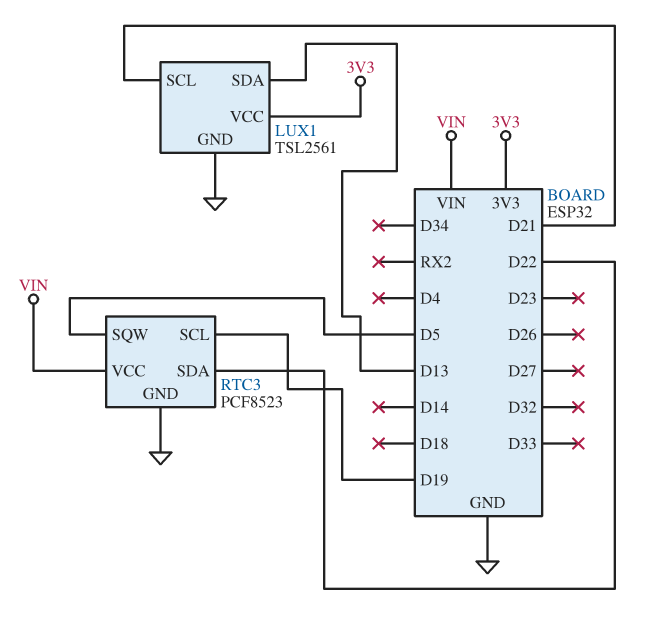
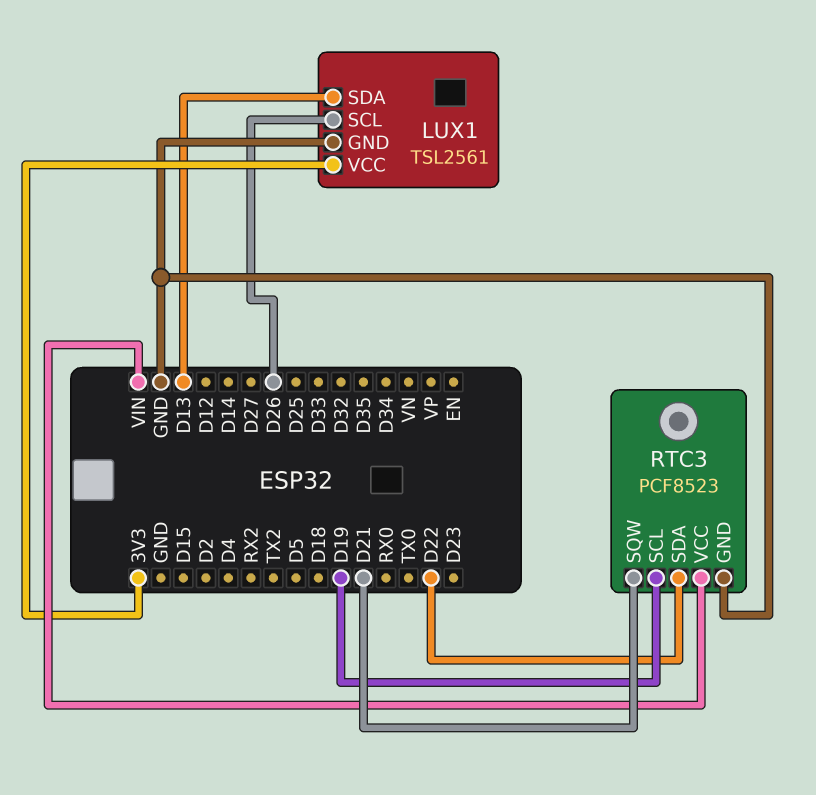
LUX1 pin SCL: D21 -> D26
RTC3 pin SQW: D5 -> D21

